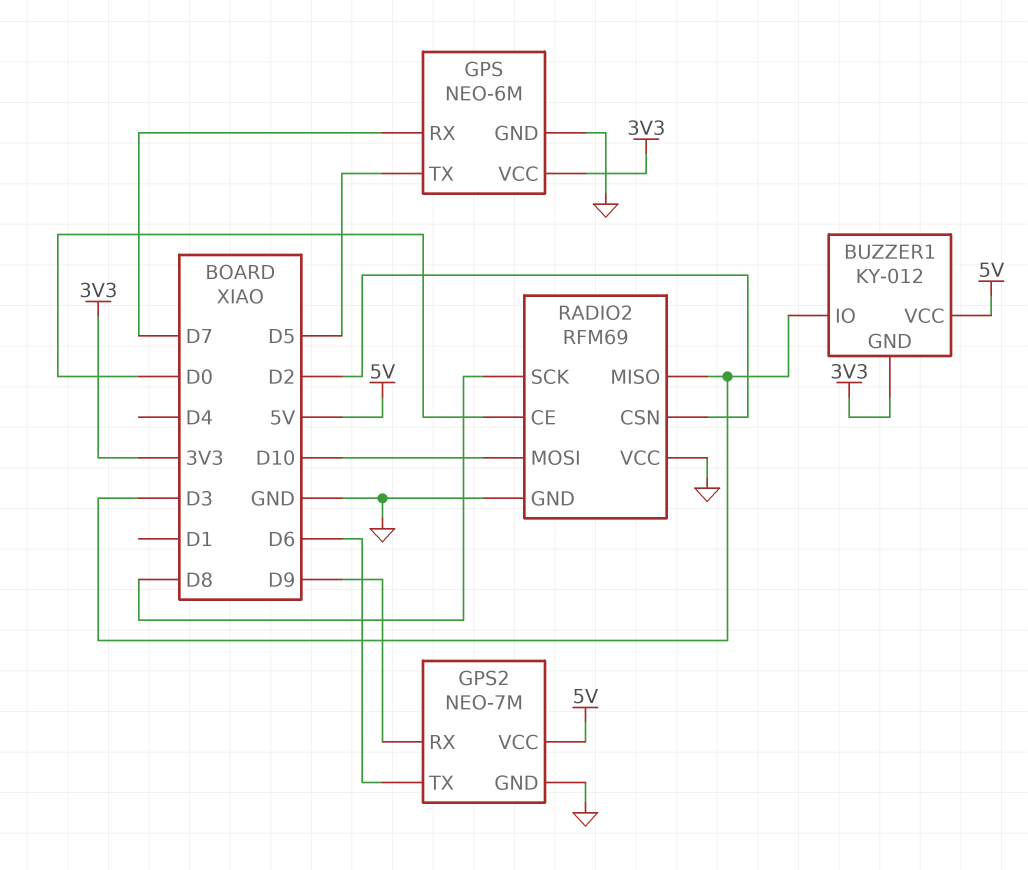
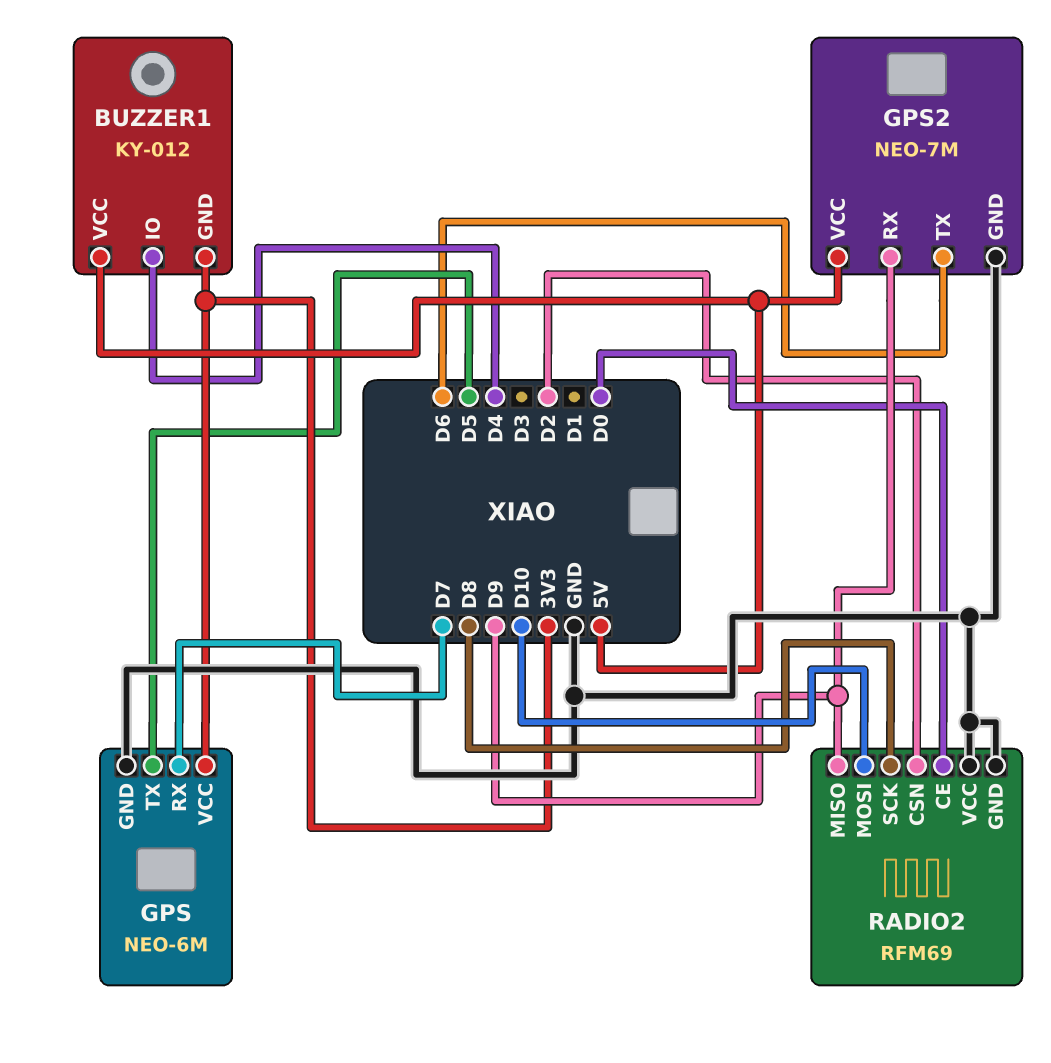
BUZZER1 pin IO: D3 -> D4
RADIO2 pin MISO: D3 -> D9

